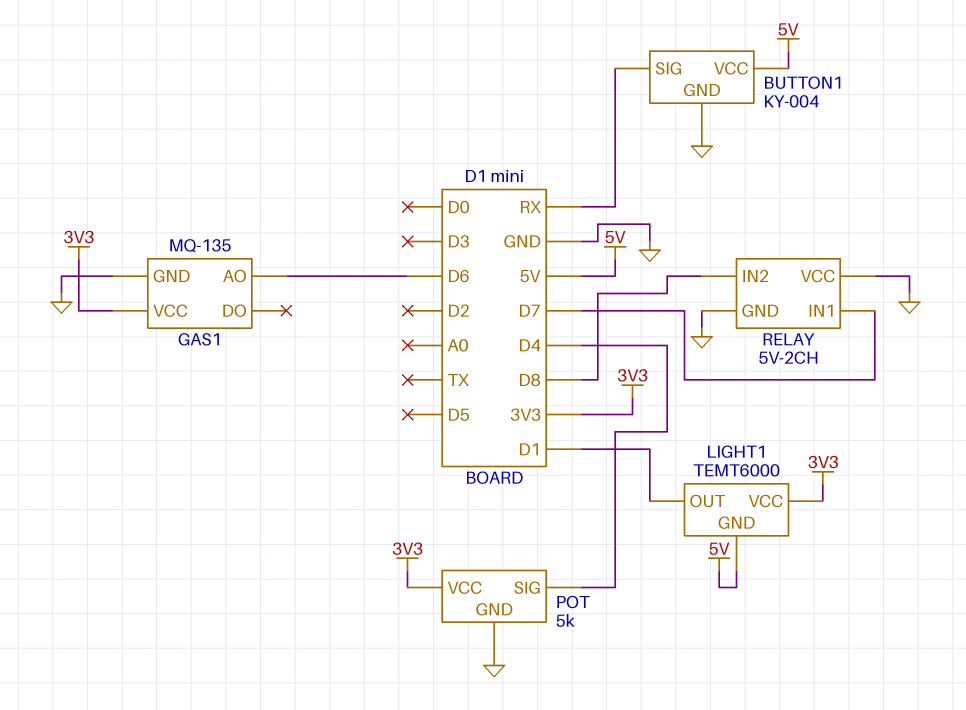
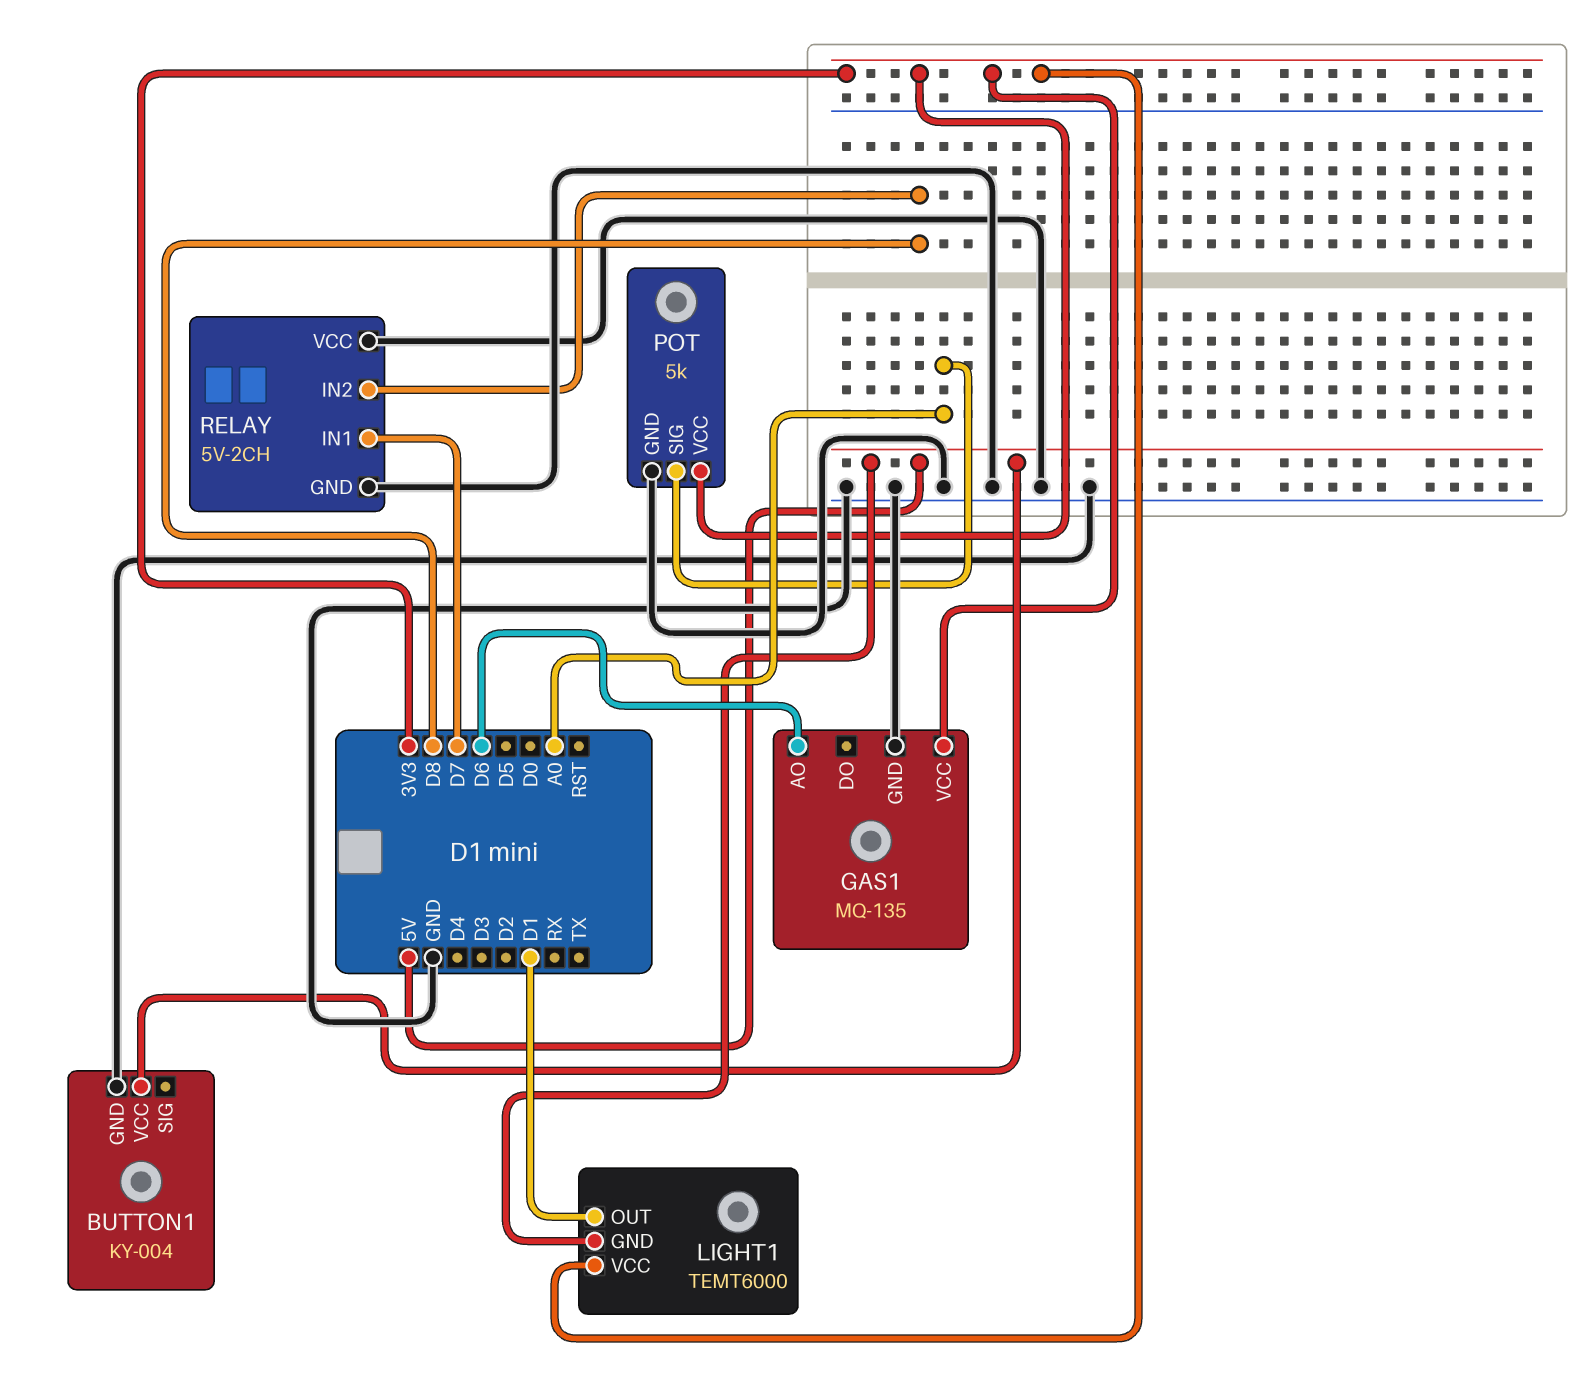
BUTTON1 pin SIG: RX -> none
POT pin SIG: D4 -> A0

